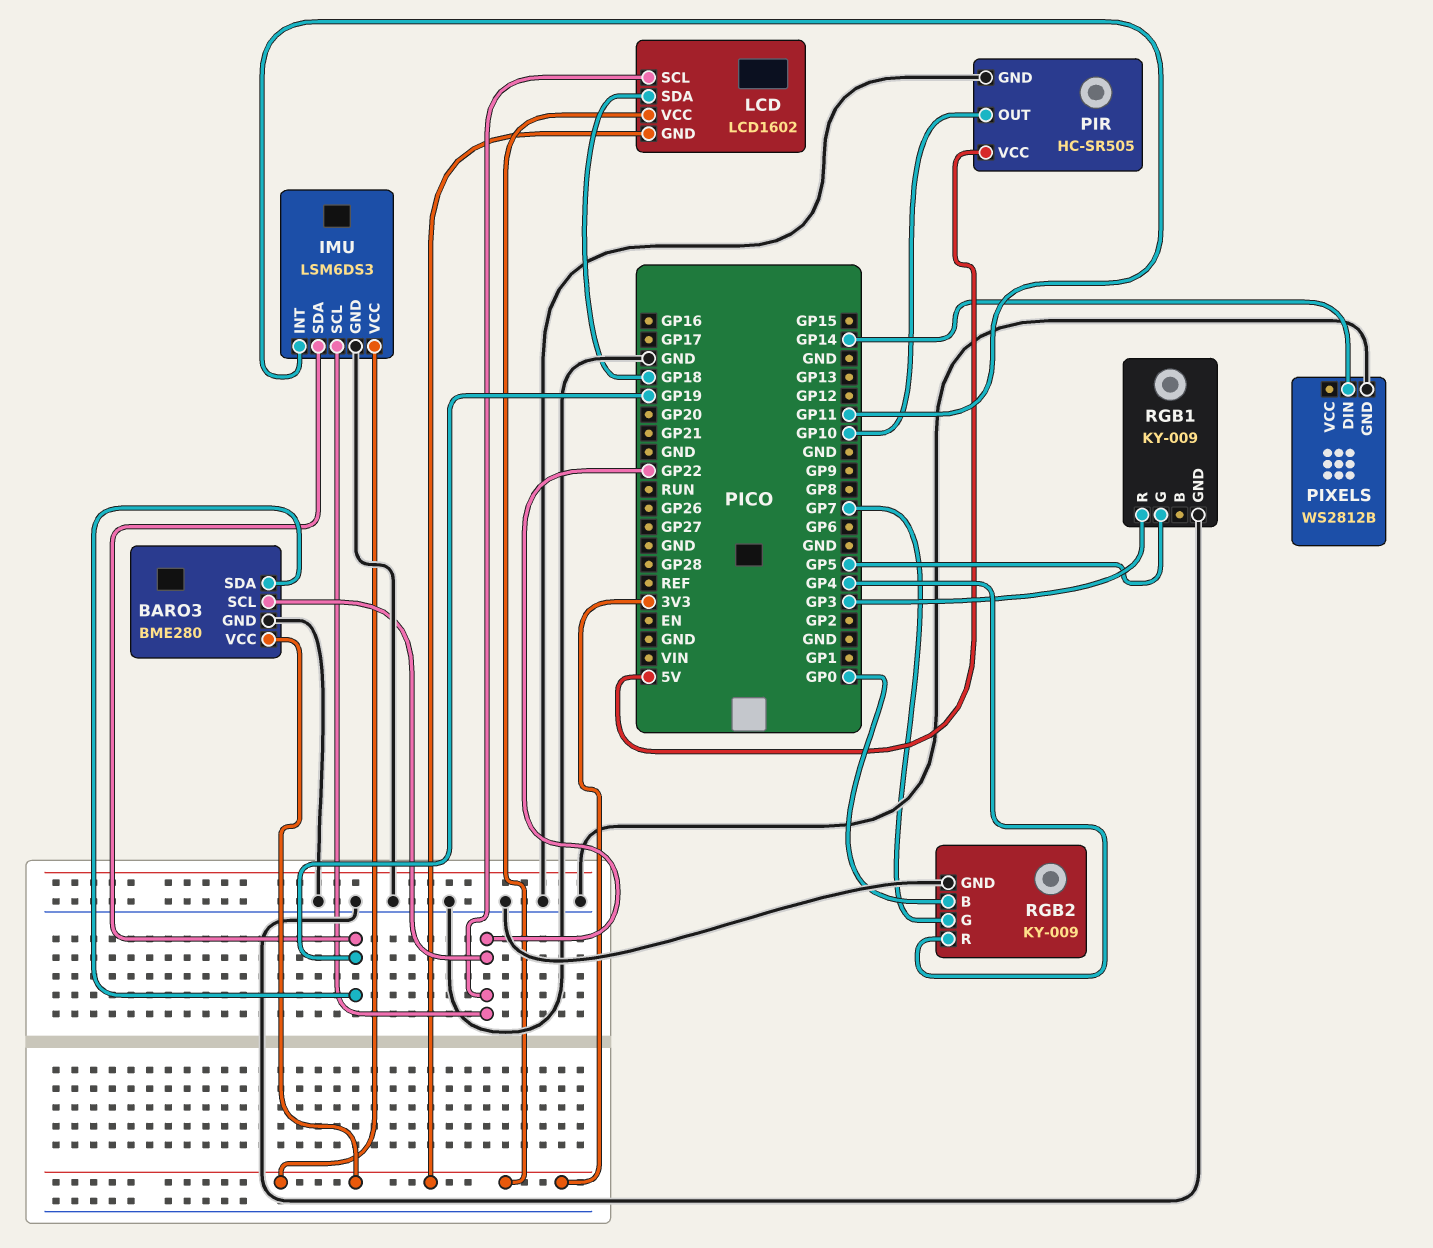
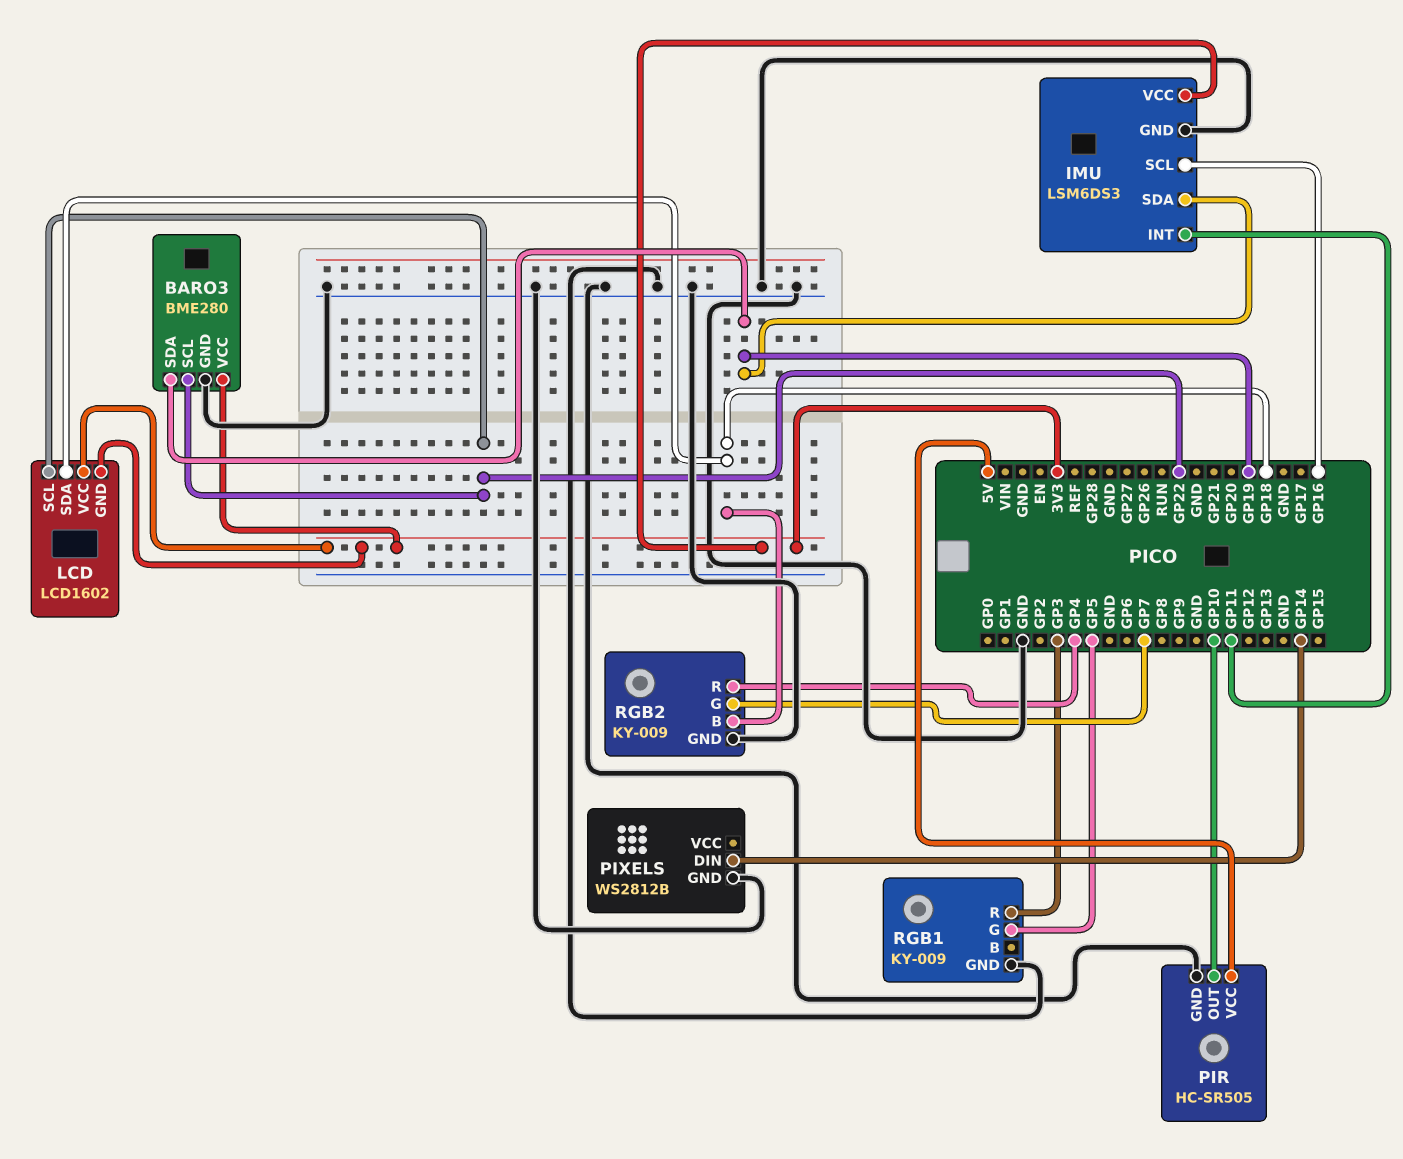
IMU pin SCL: GP22 -> GP16
RGB2 pin B: GP0 -> GP18

